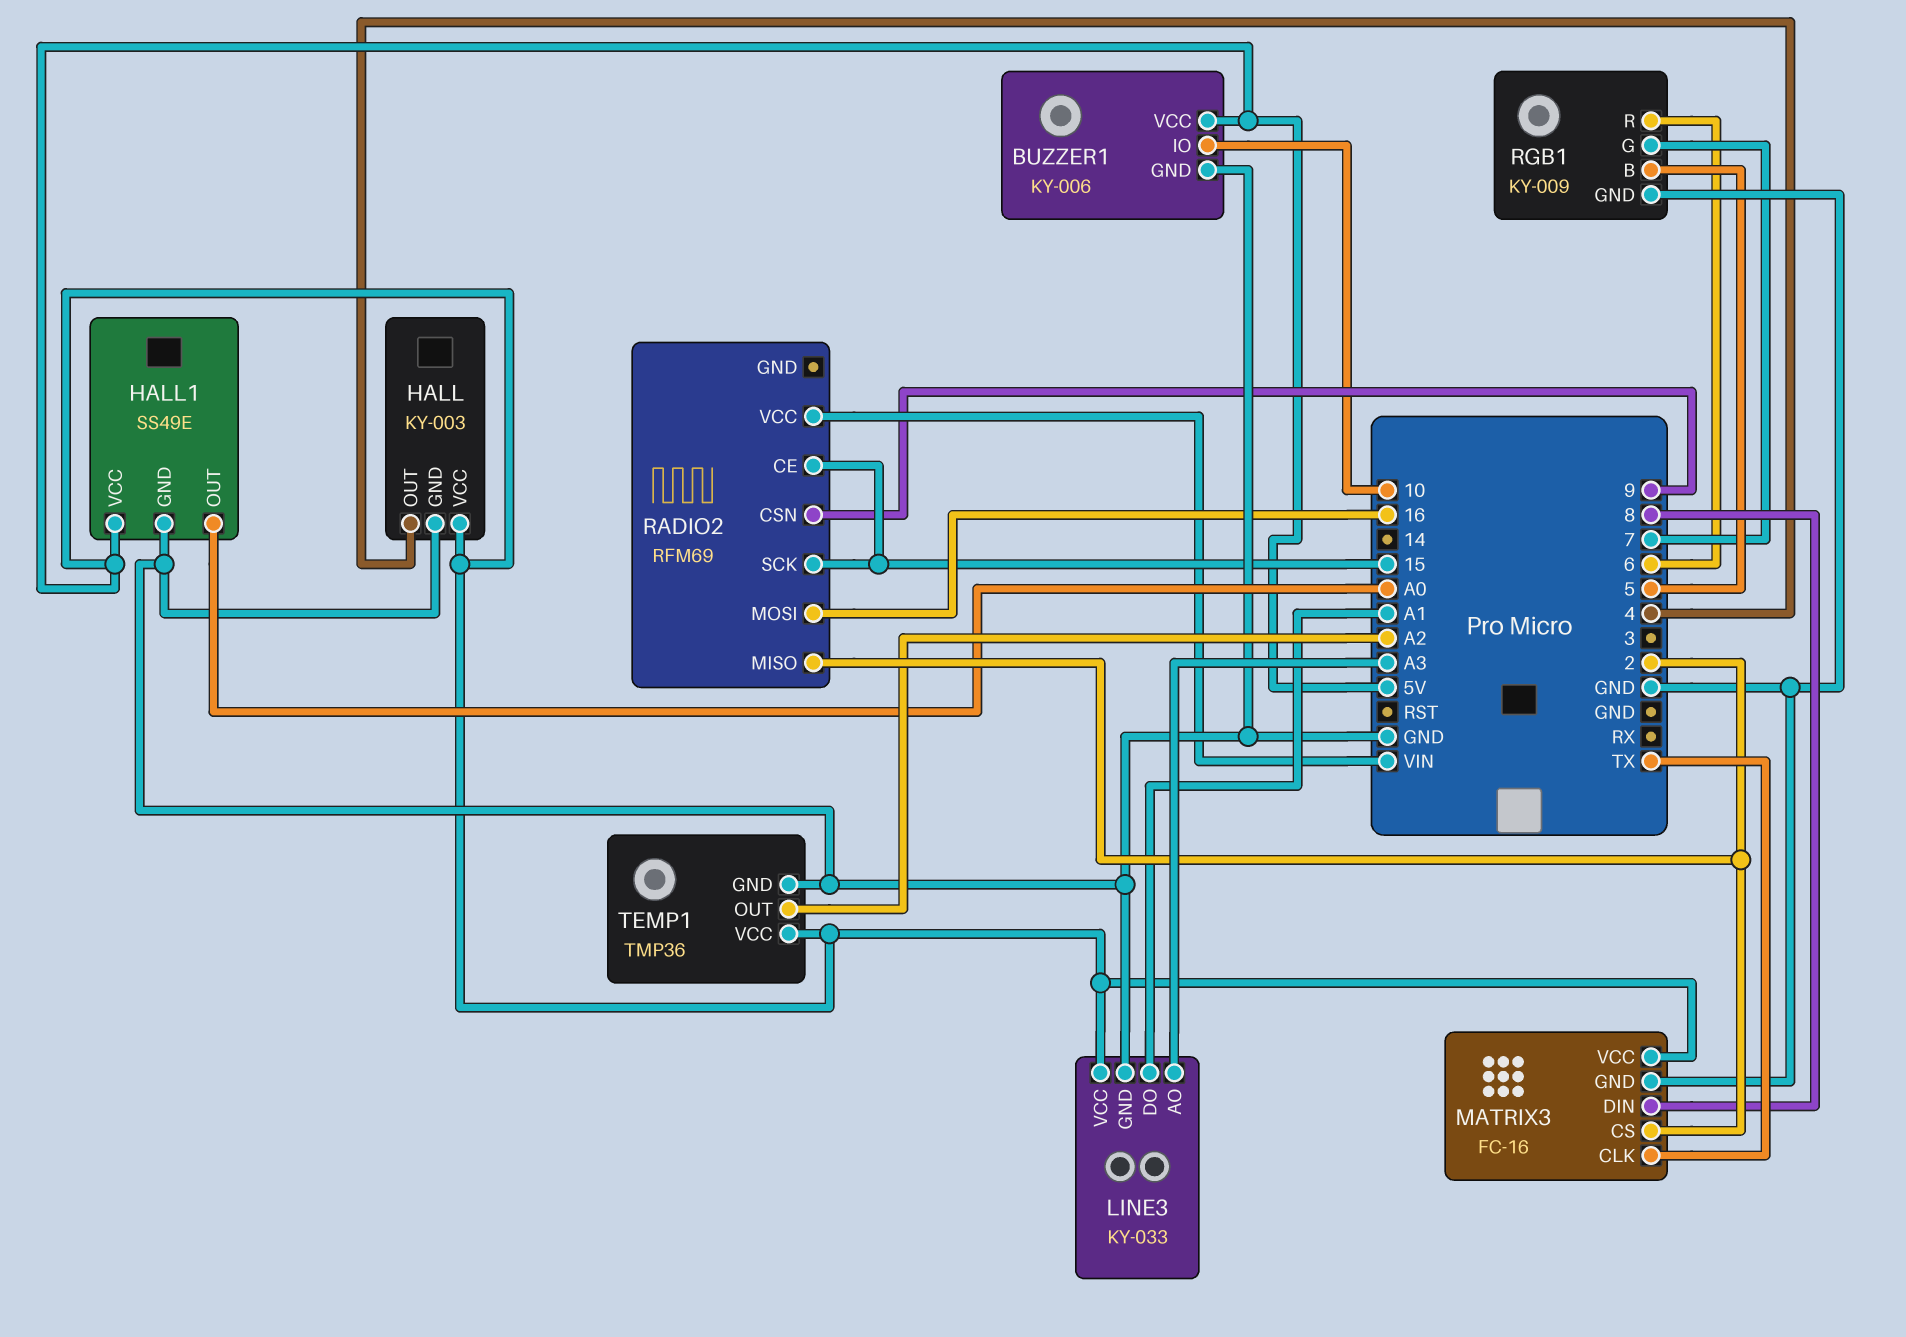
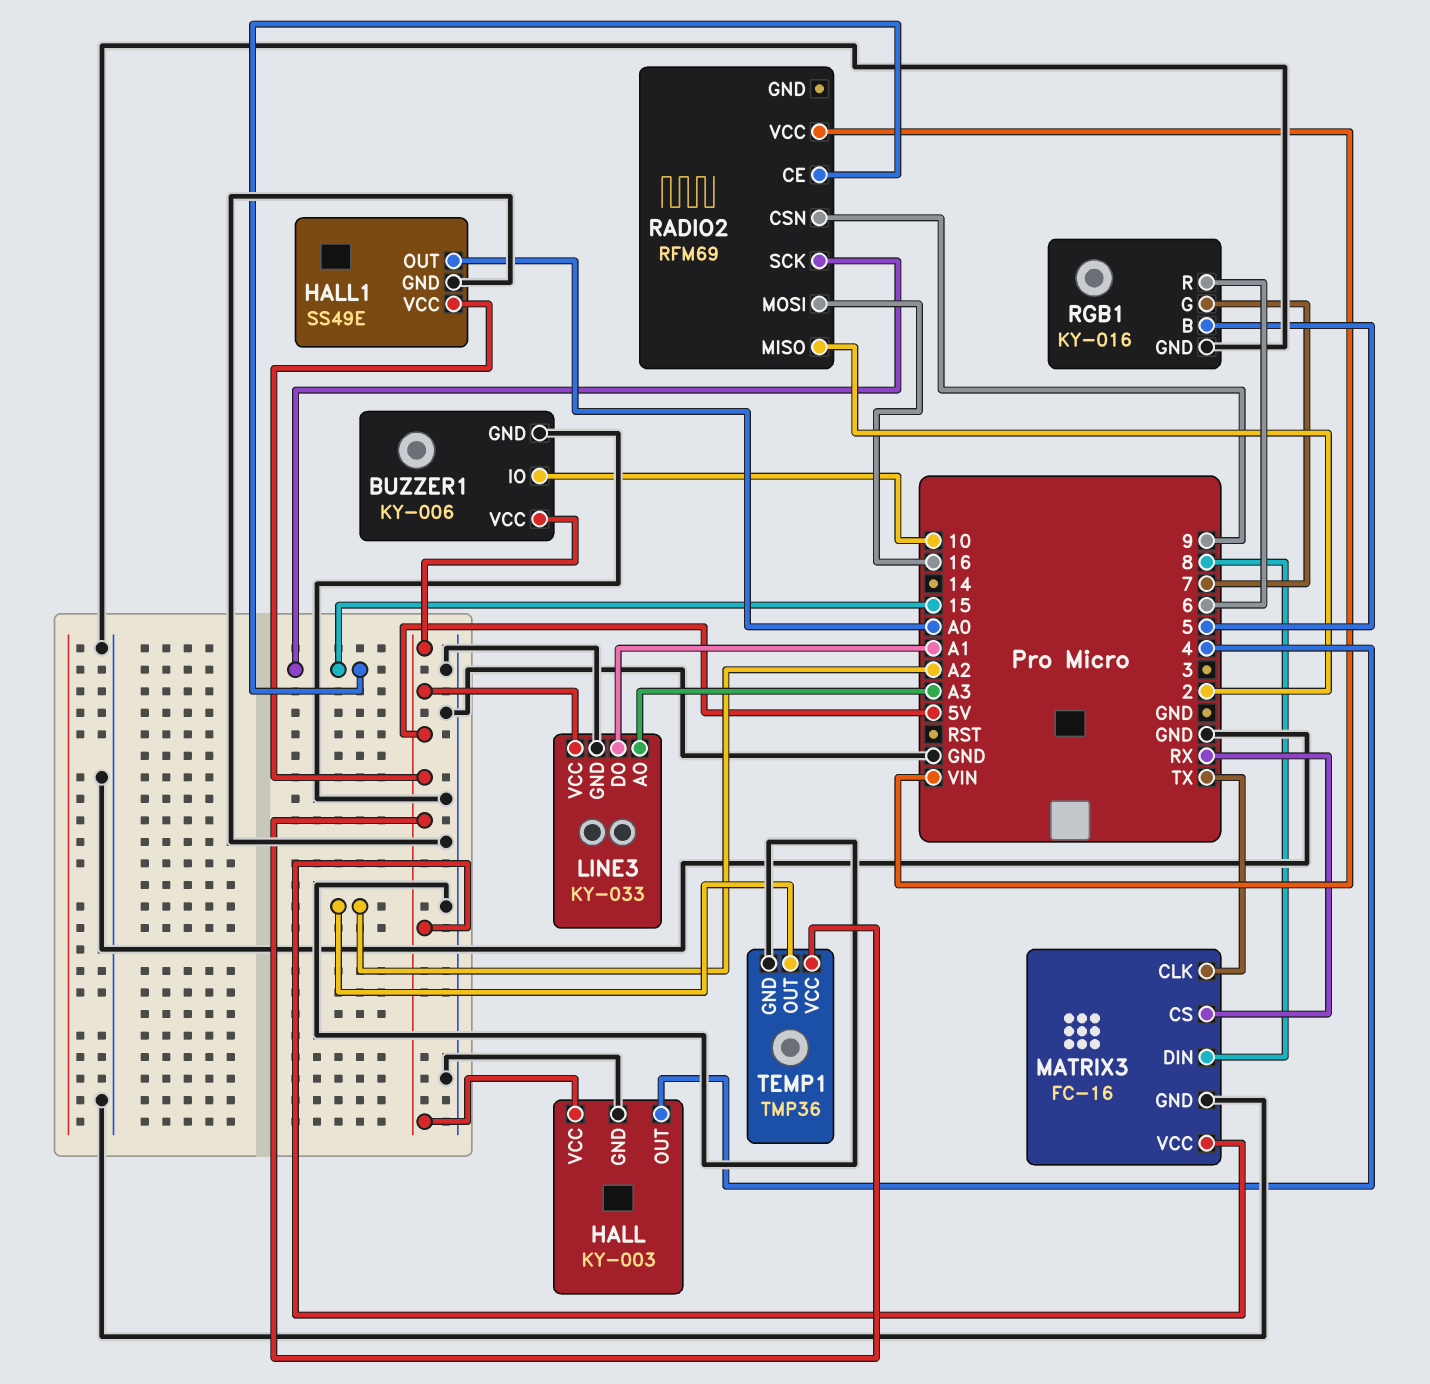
MATRIX3 pin CS: 2 -> RX
RGB1: KY-009 -> KY-016

